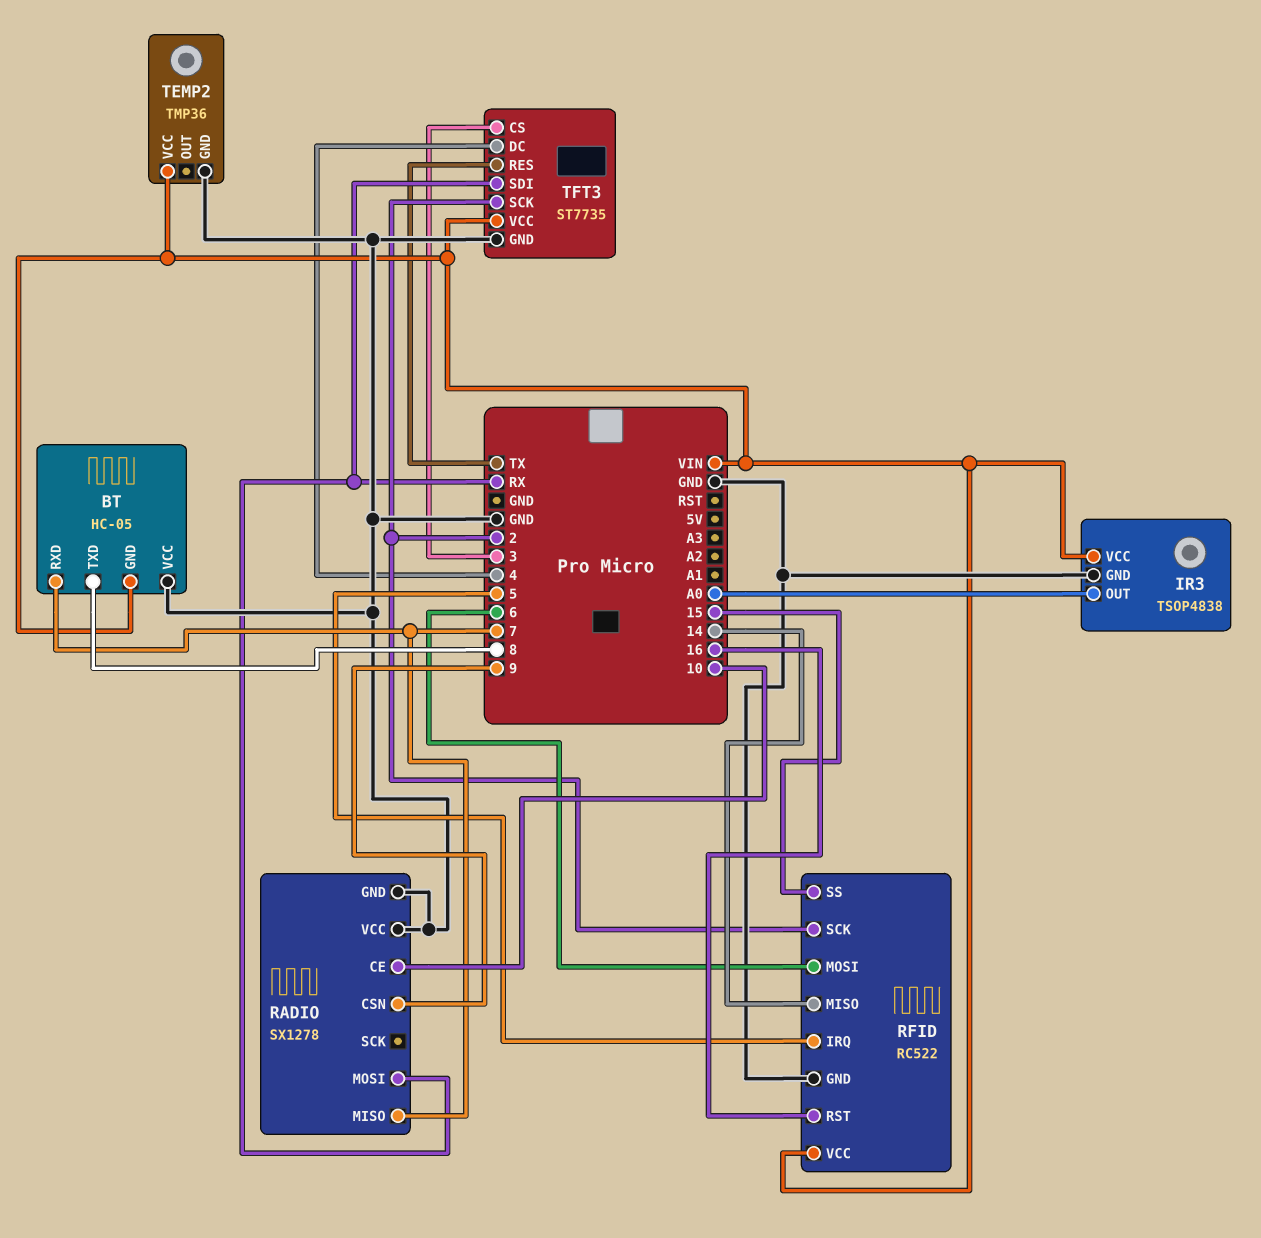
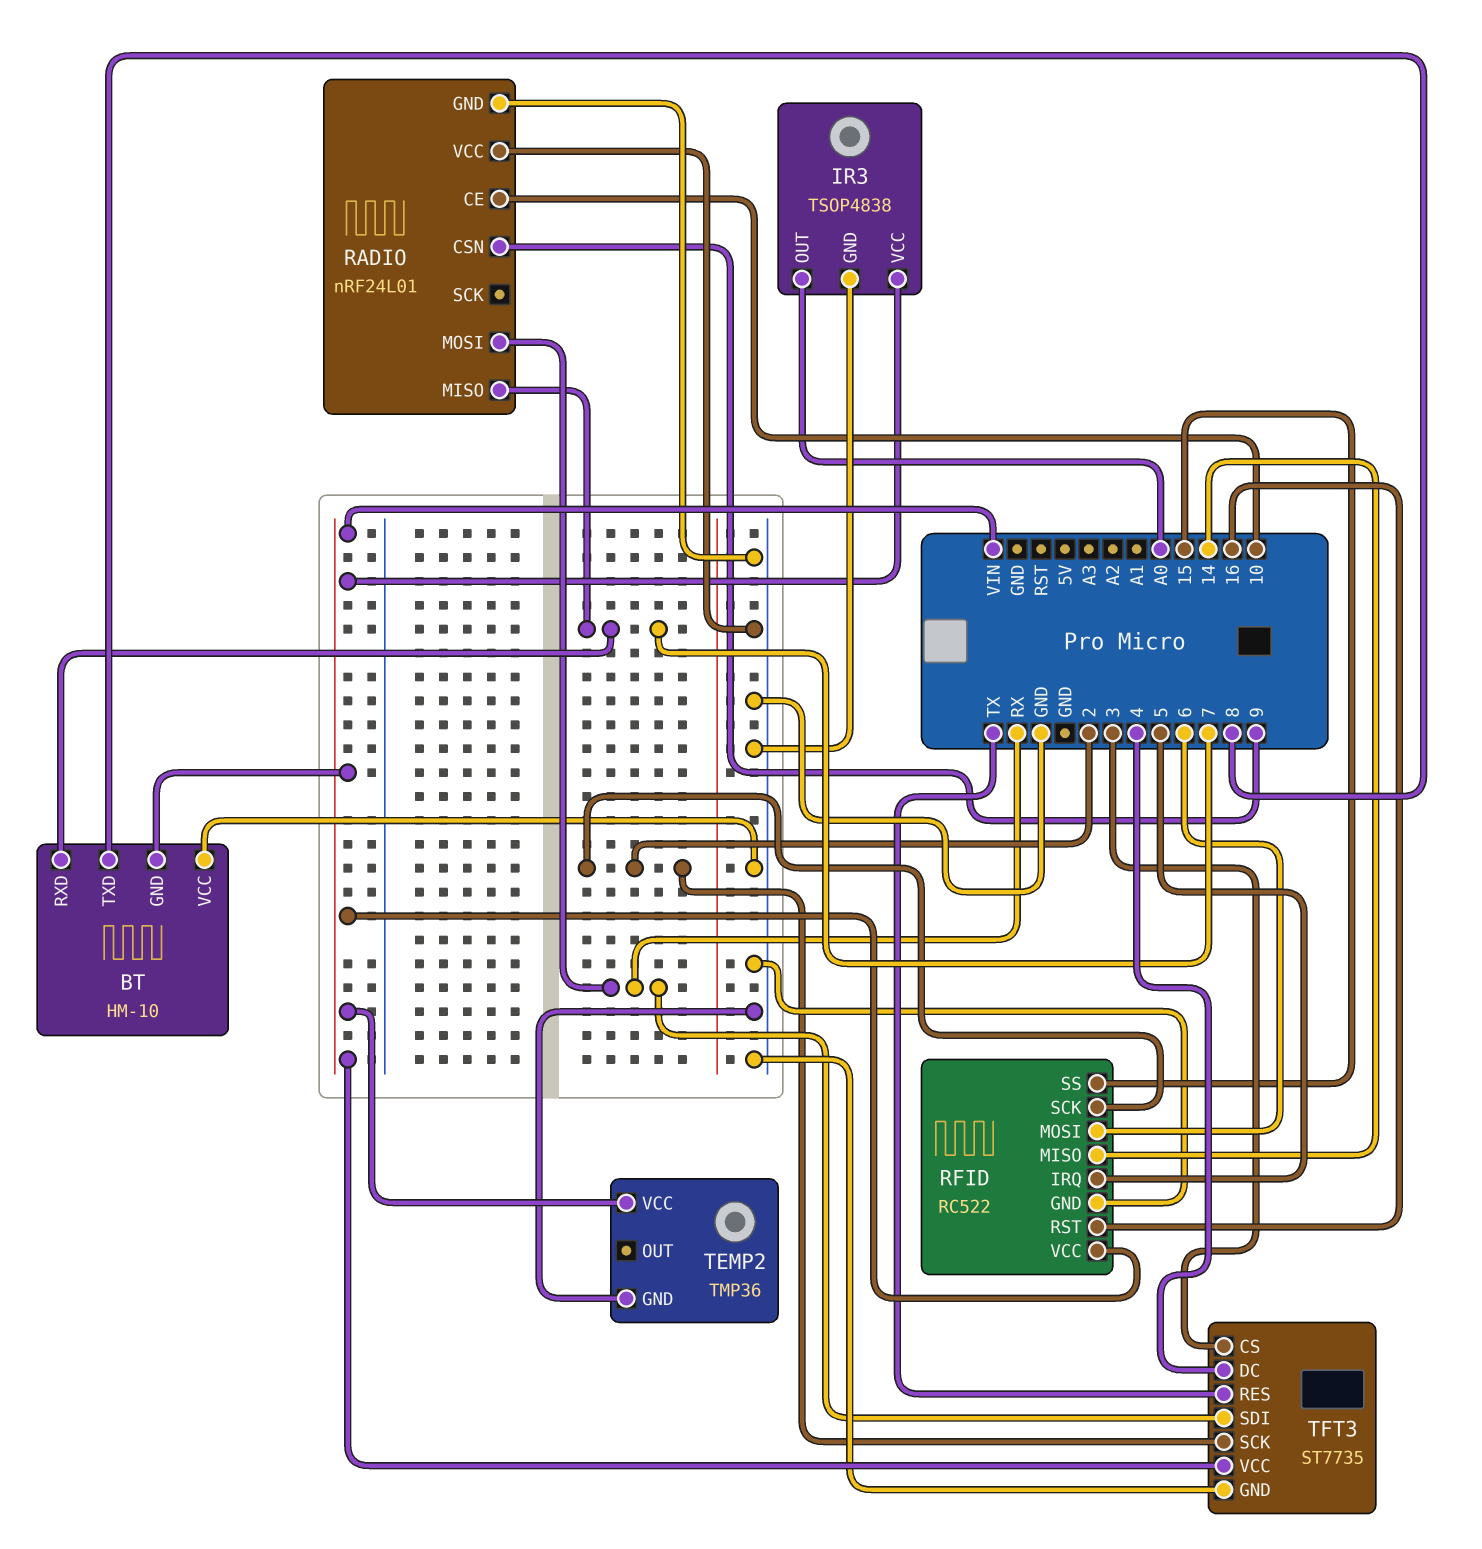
BT: HC-05 -> HM-10
RADIO: SX1278 -> nRF24L01

